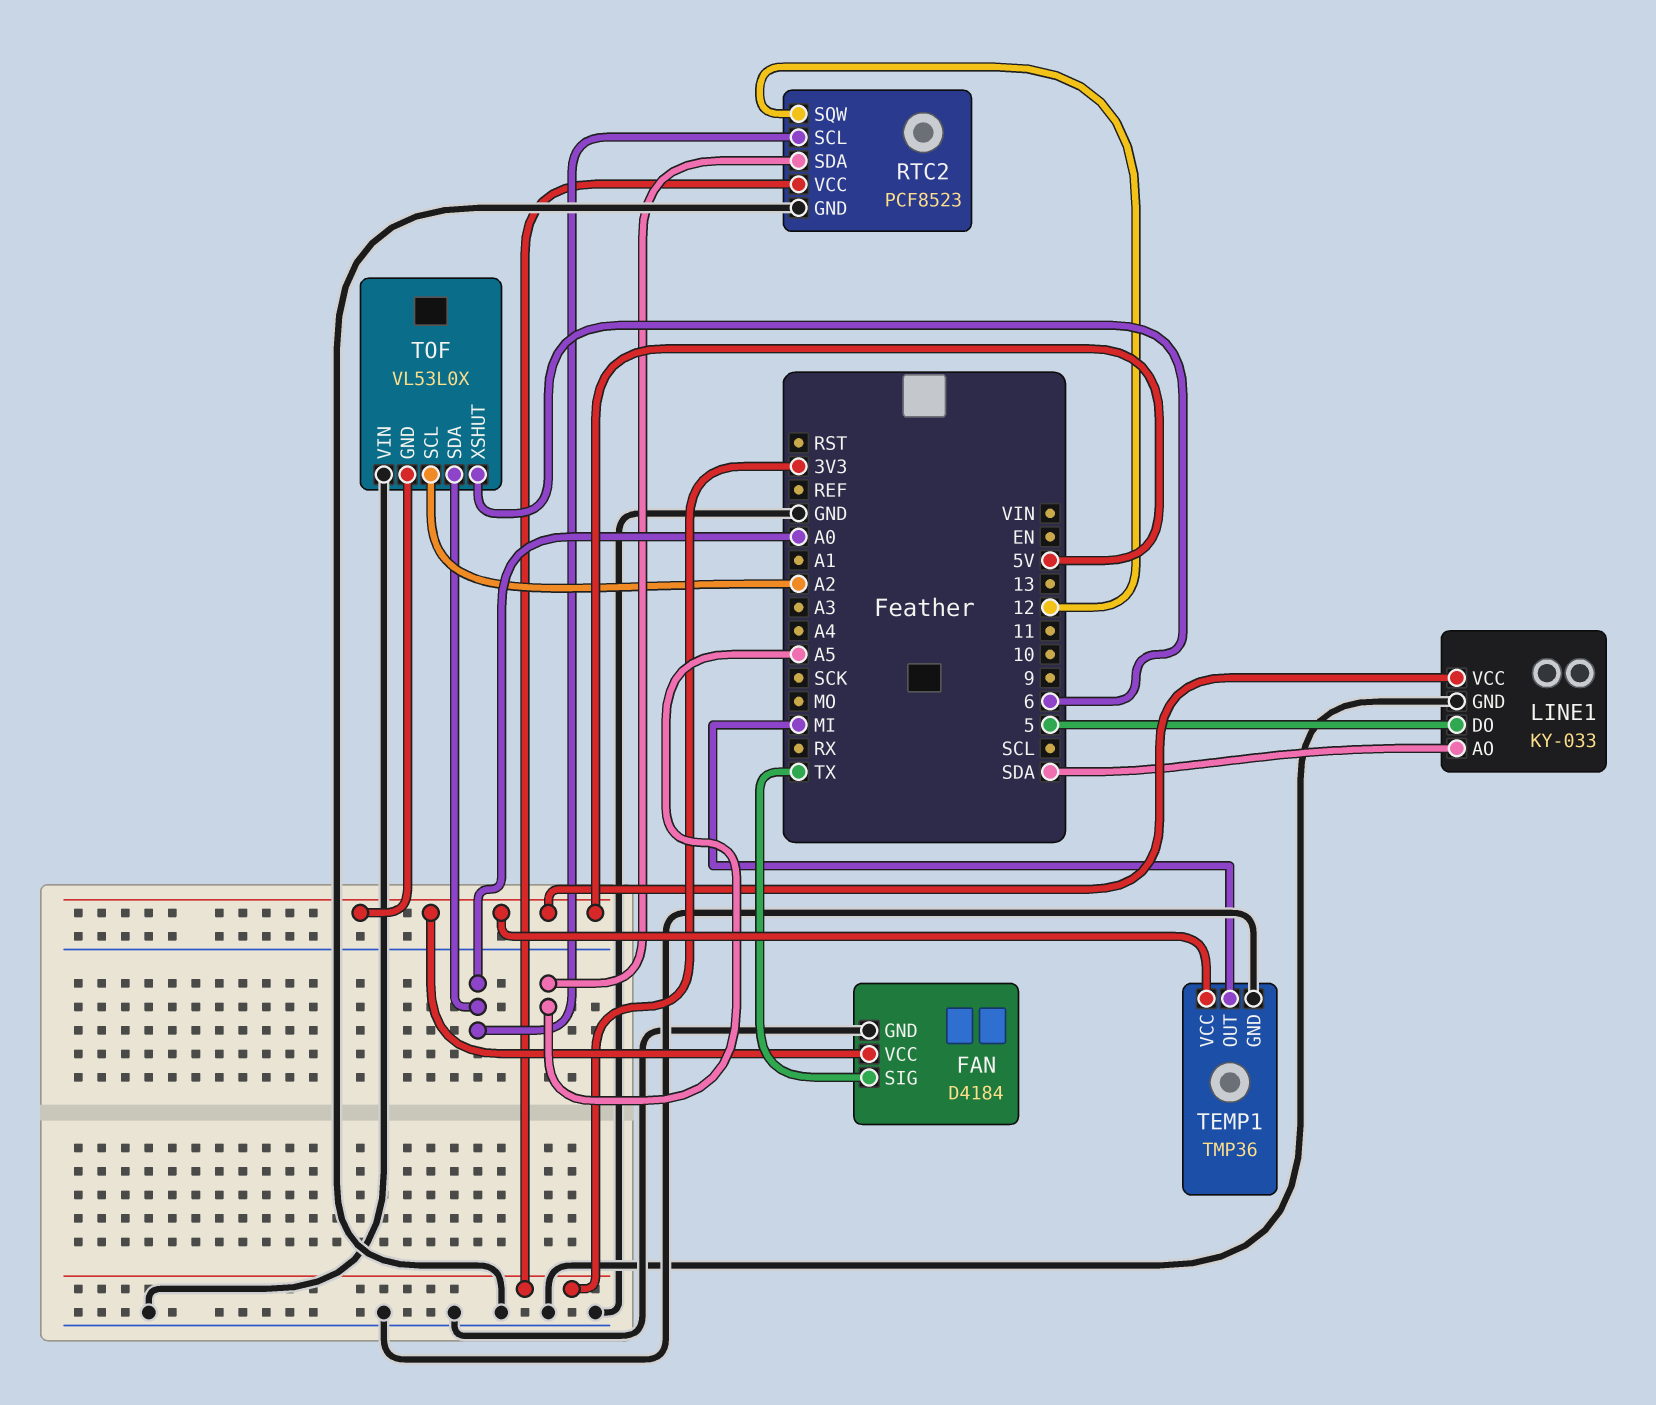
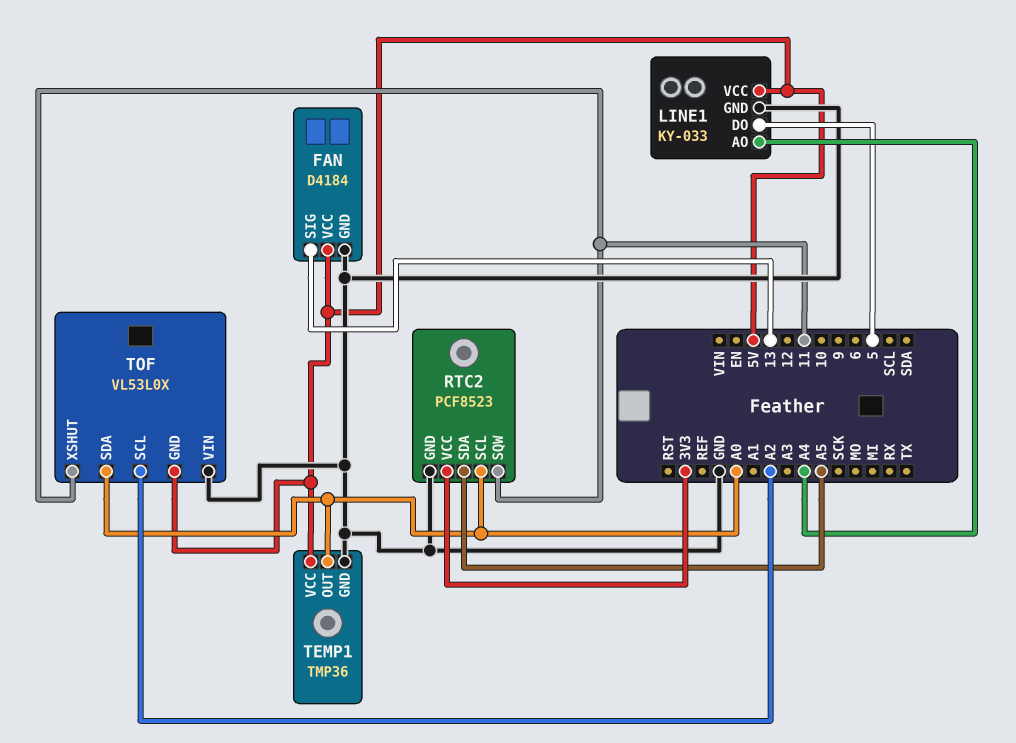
FAN pin SIG: TX -> 13
LINE1 pin AO: SDA -> A4
RTC2 pin SQW: 12 -> 11
TEMP1 pin OUT: MI -> A0
TOF pin XSHUT: 6 -> 11

